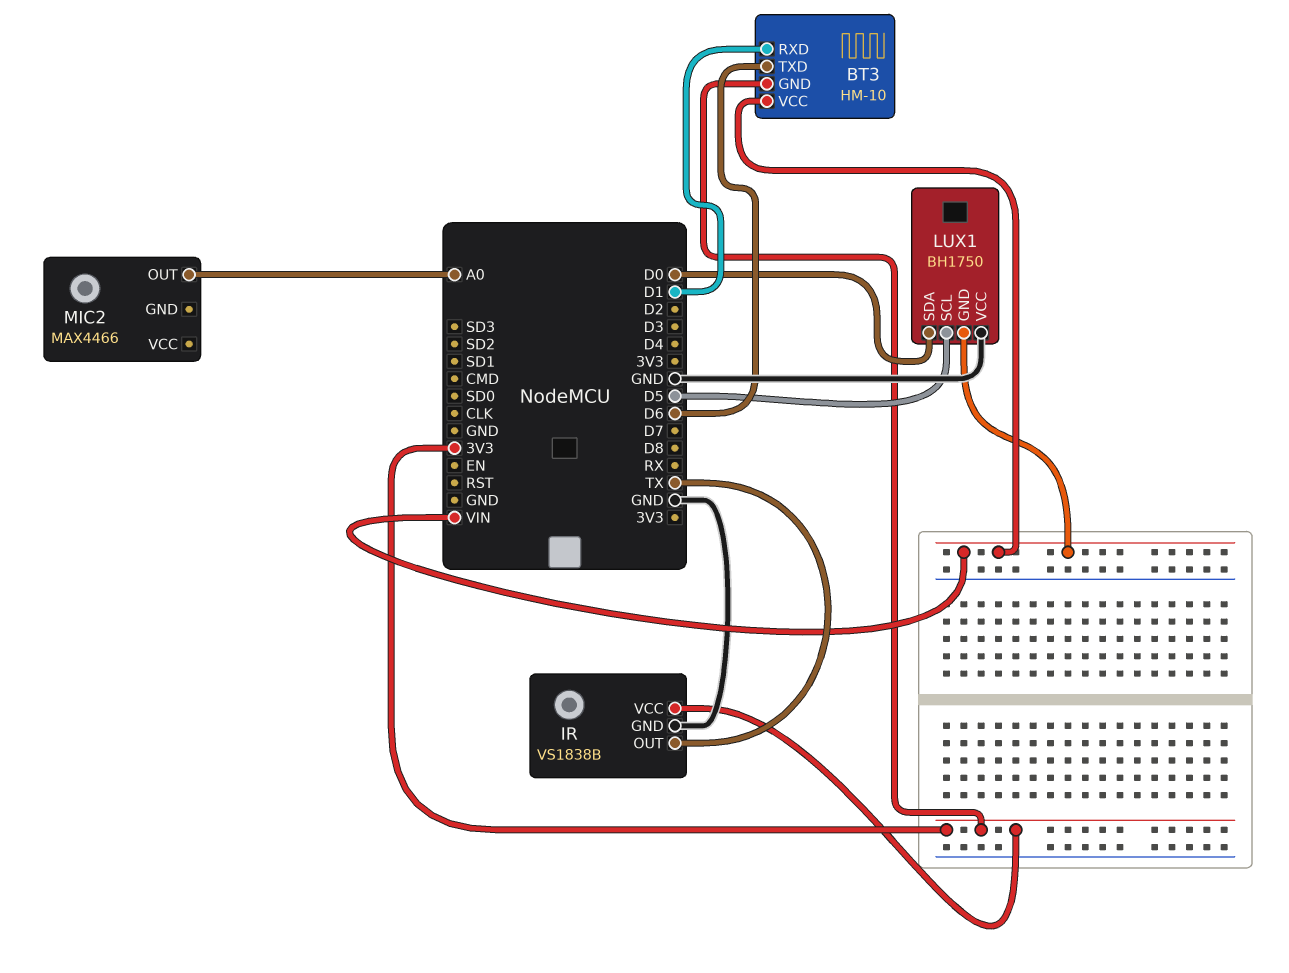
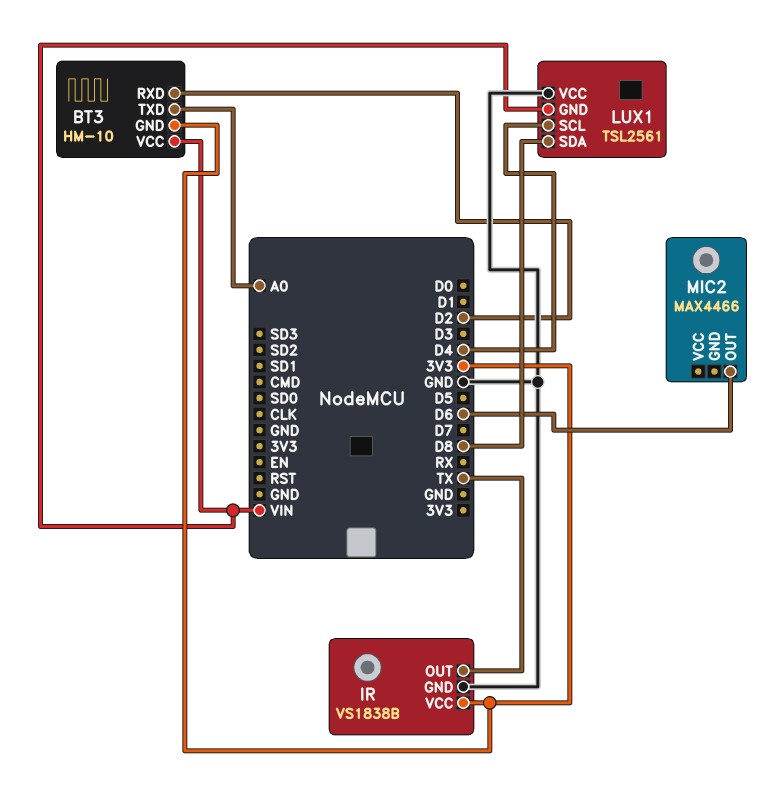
BT3 pin RXD: D1 -> D2
BT3 pin TXD: D6 -> A0
LUX1: BH1750 -> TSL2561
LUX1 pin SCL: D5 -> D4
LUX1 pin SDA: D0 -> D8
MIC2 pin OUT: A0 -> D6

